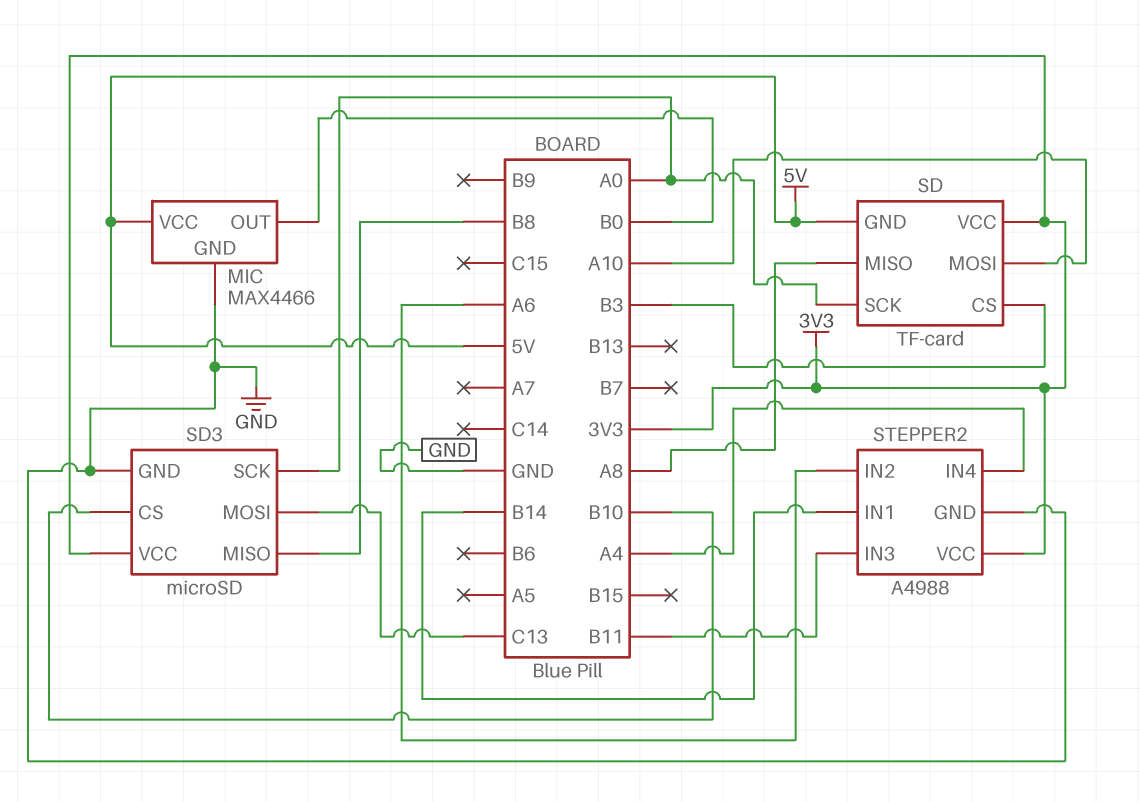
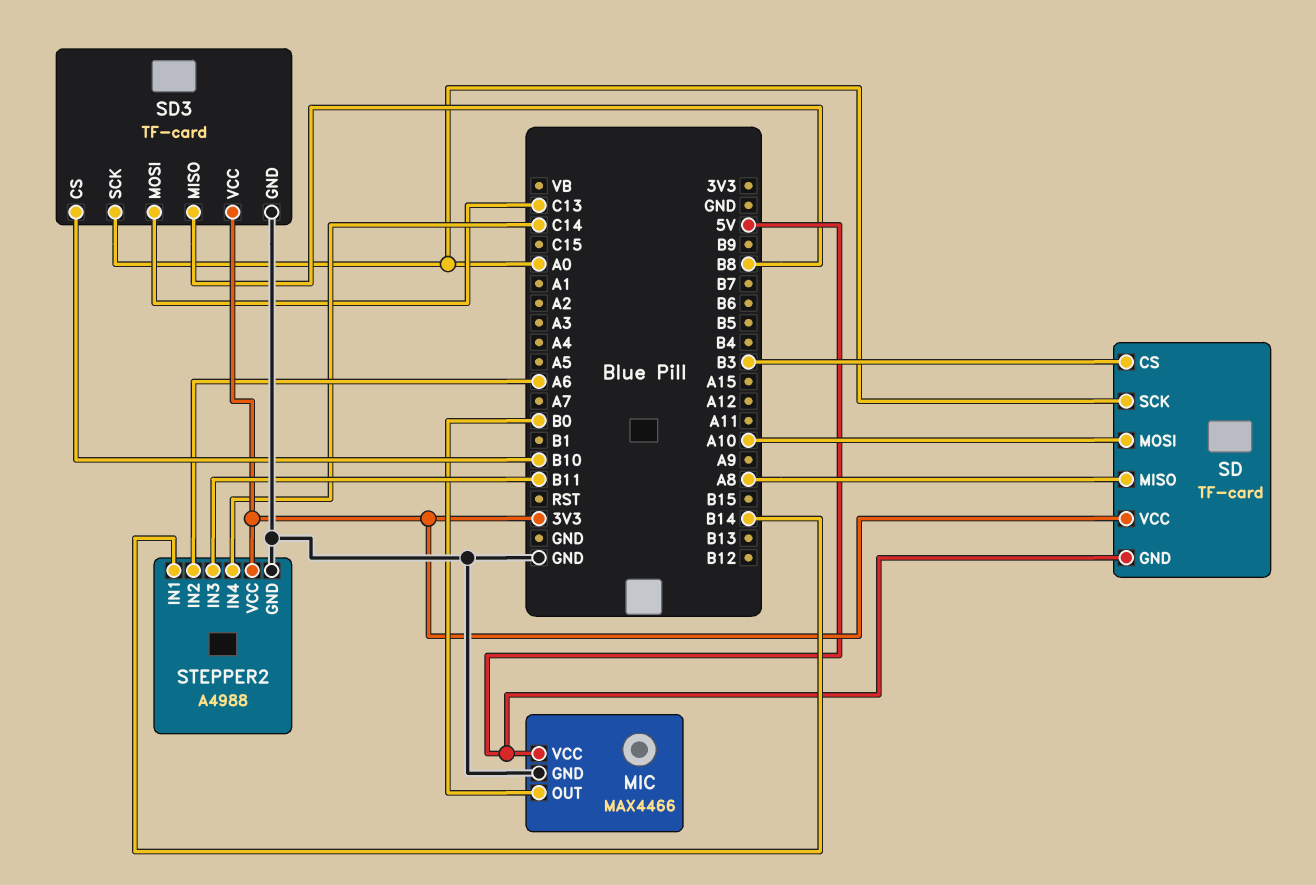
SD3: microSD -> TF-card
STEPPER2 pin IN4: A4 -> C14

